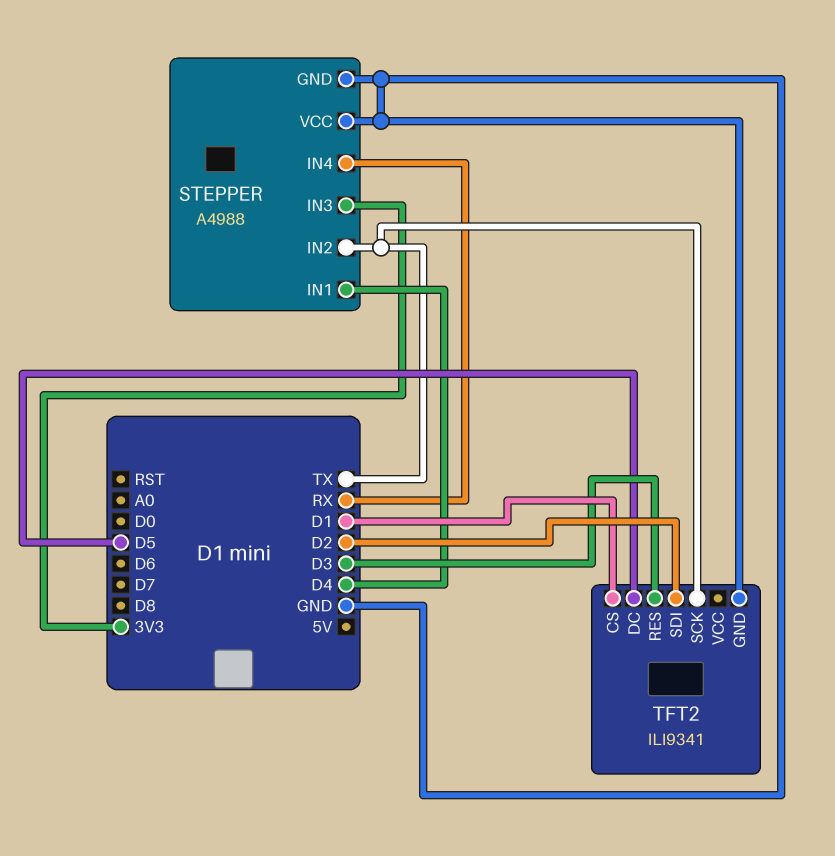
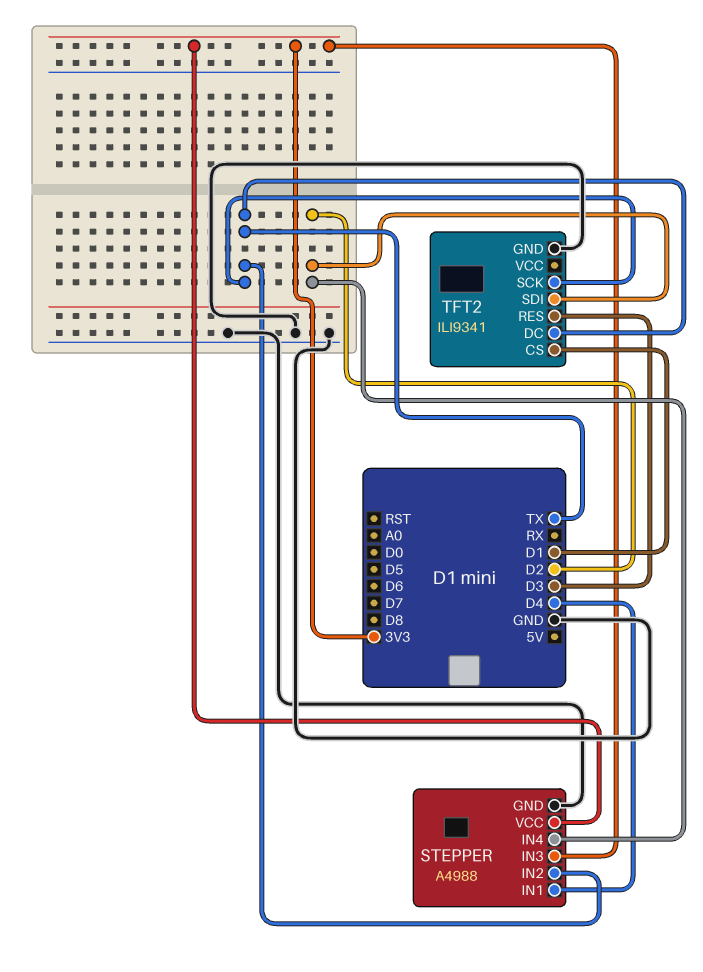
STEPPER pin IN4: RX -> D2
STEPPER pin VCC: GND -> 3V3
TFT2 pin DC: D5 -> TX

